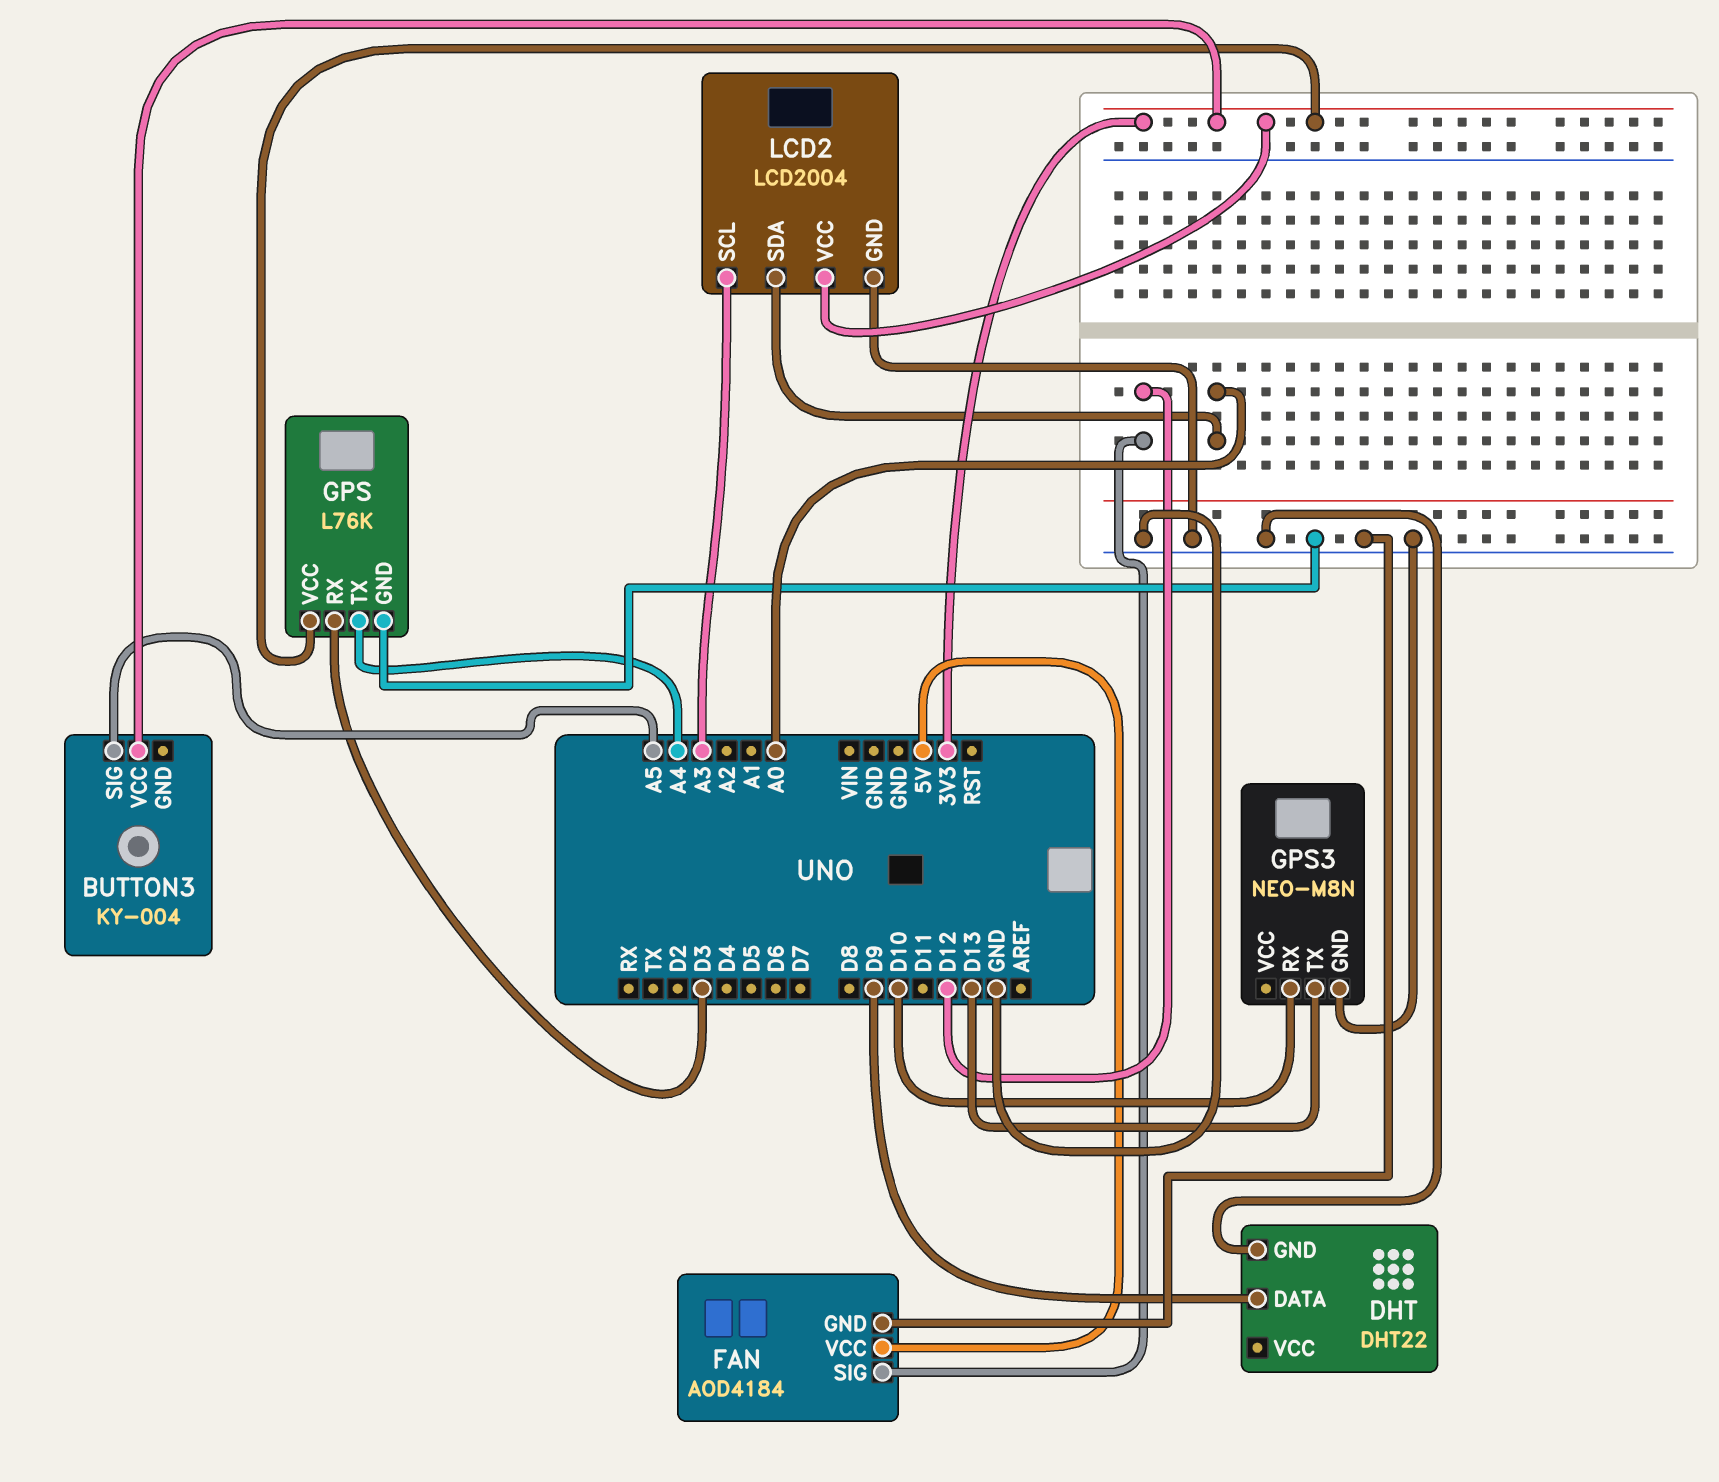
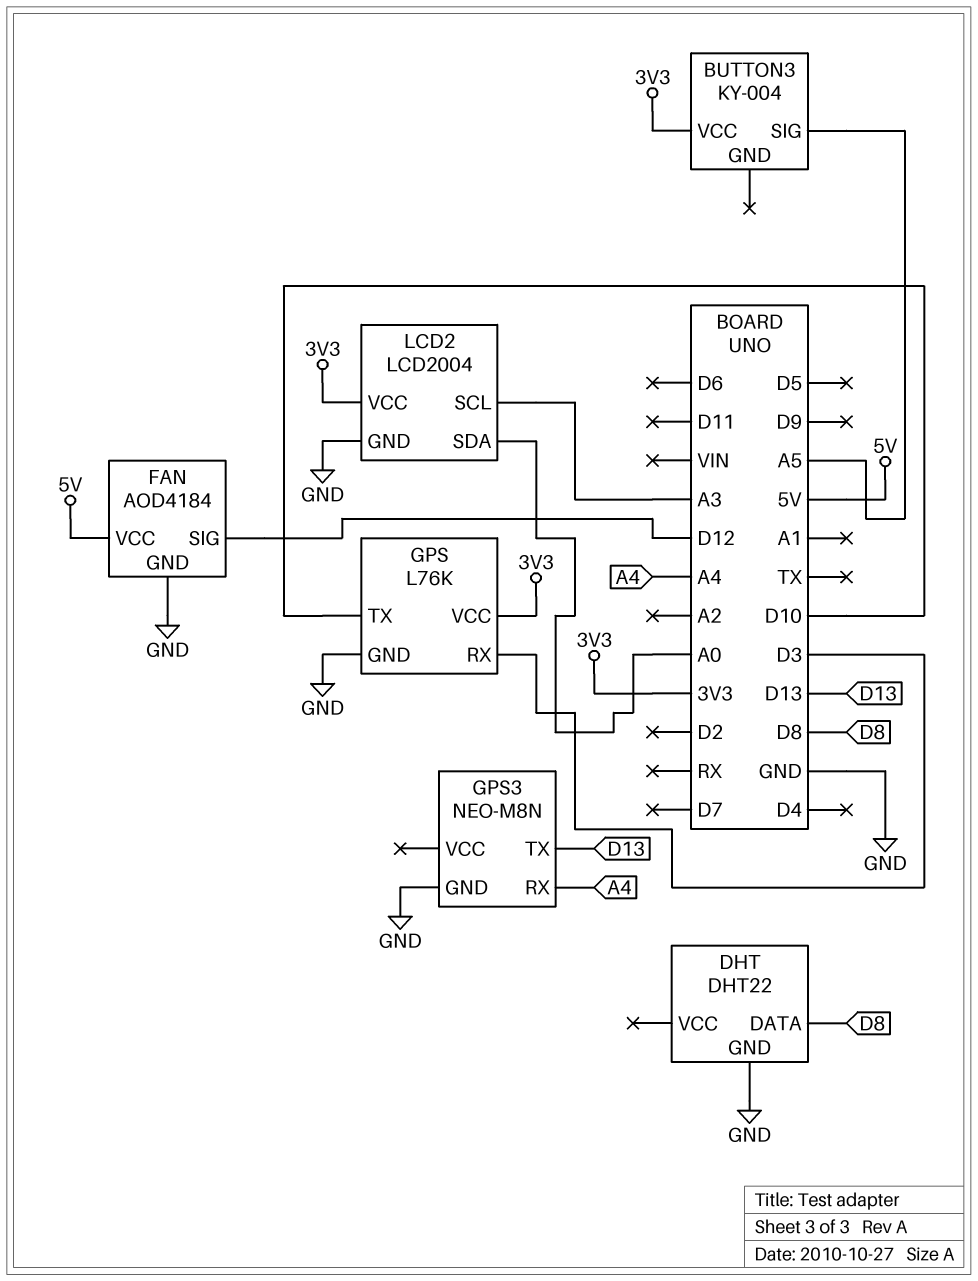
DHT pin DATA: D9 -> D8
GPS pin TX: A4 -> D10
GPS3 pin RX: D10 -> A4

